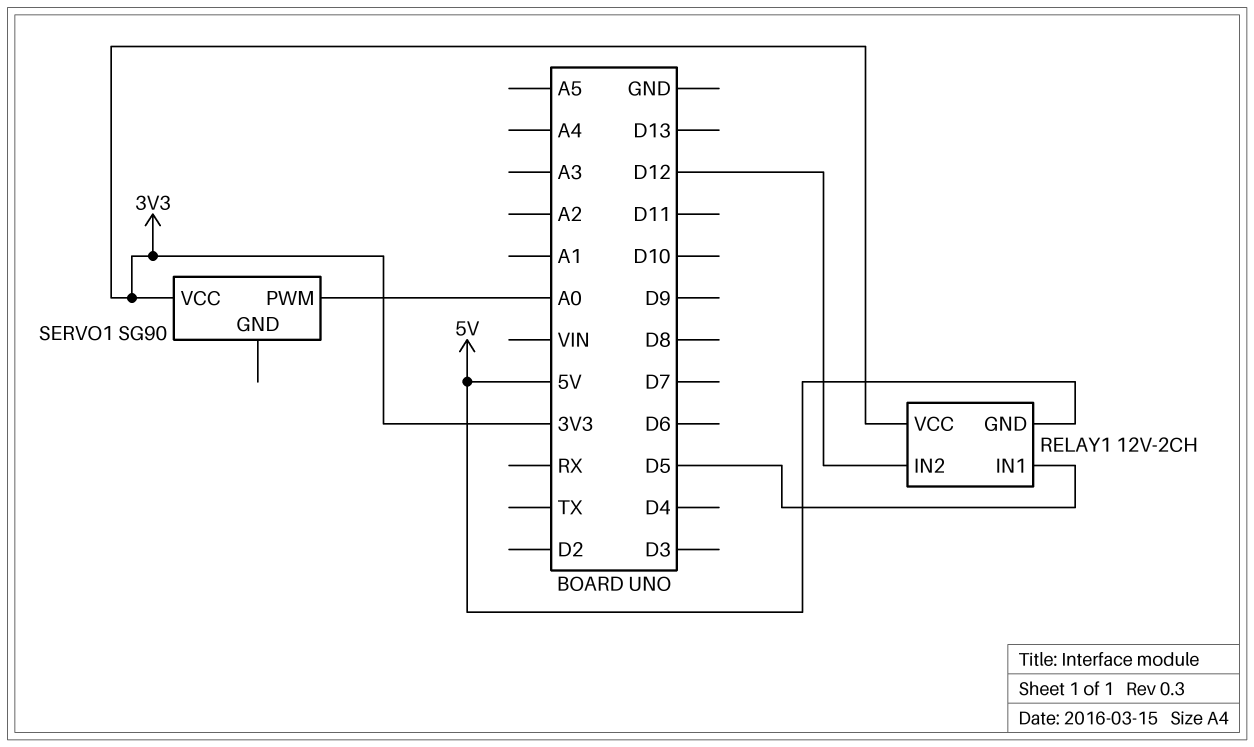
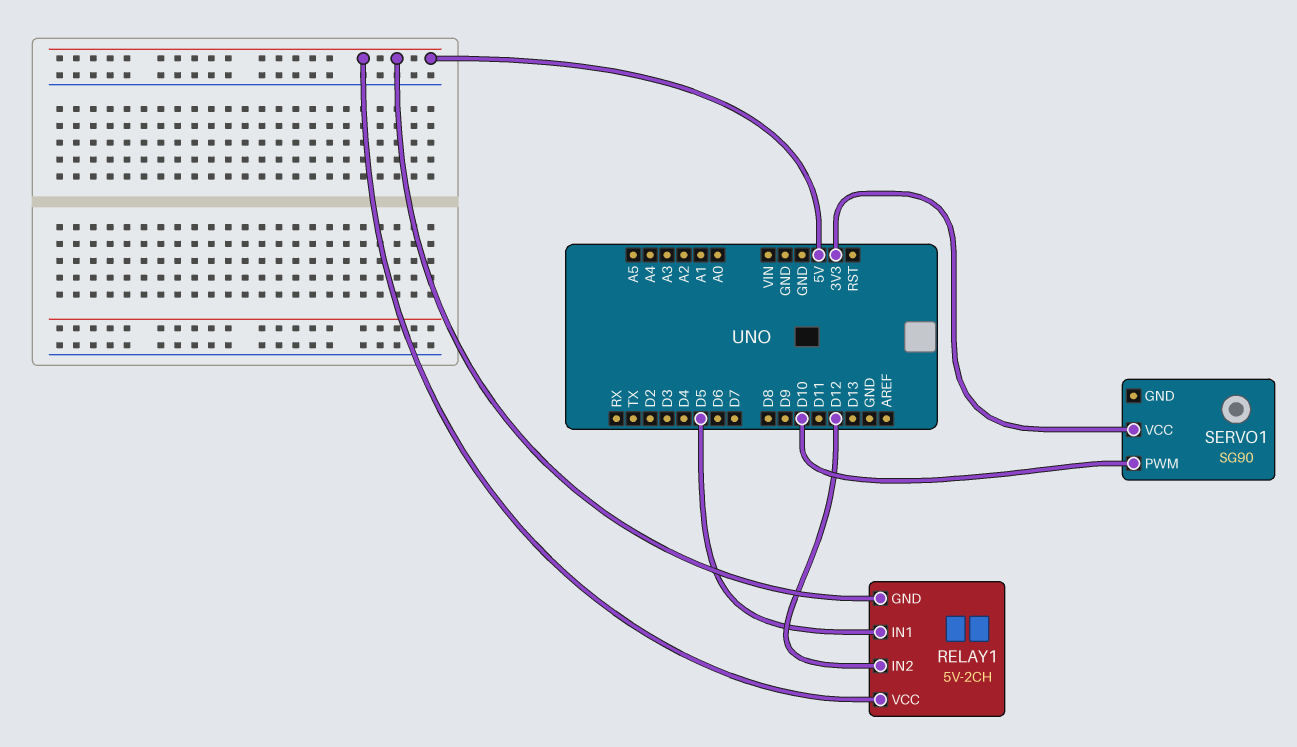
RELAY1: 12V-2CH -> 5V-2CH
RELAY1 pin VCC: 3V3 -> 5V
SERVO1 pin PWM: A0 -> D10

